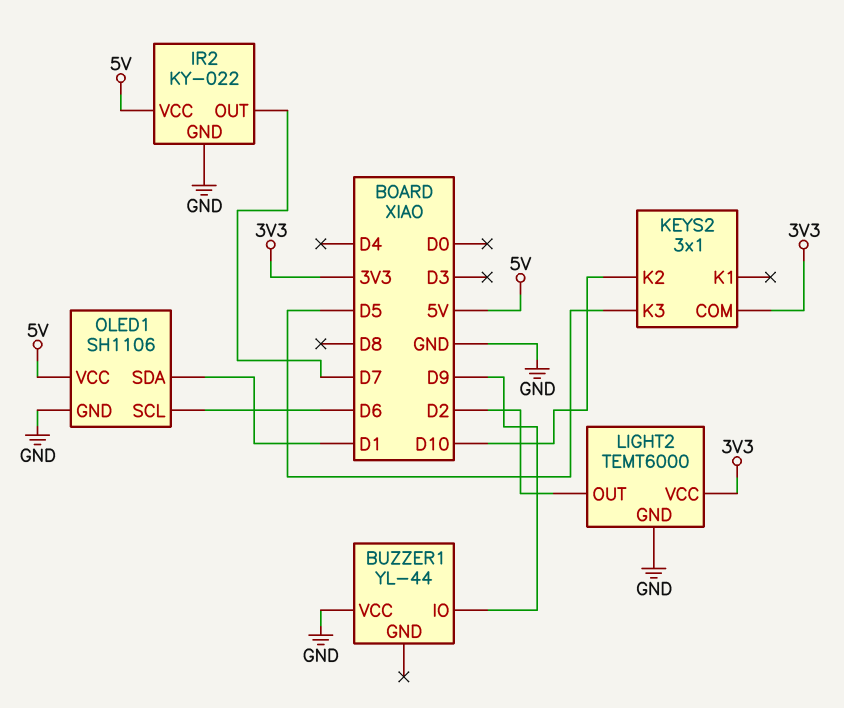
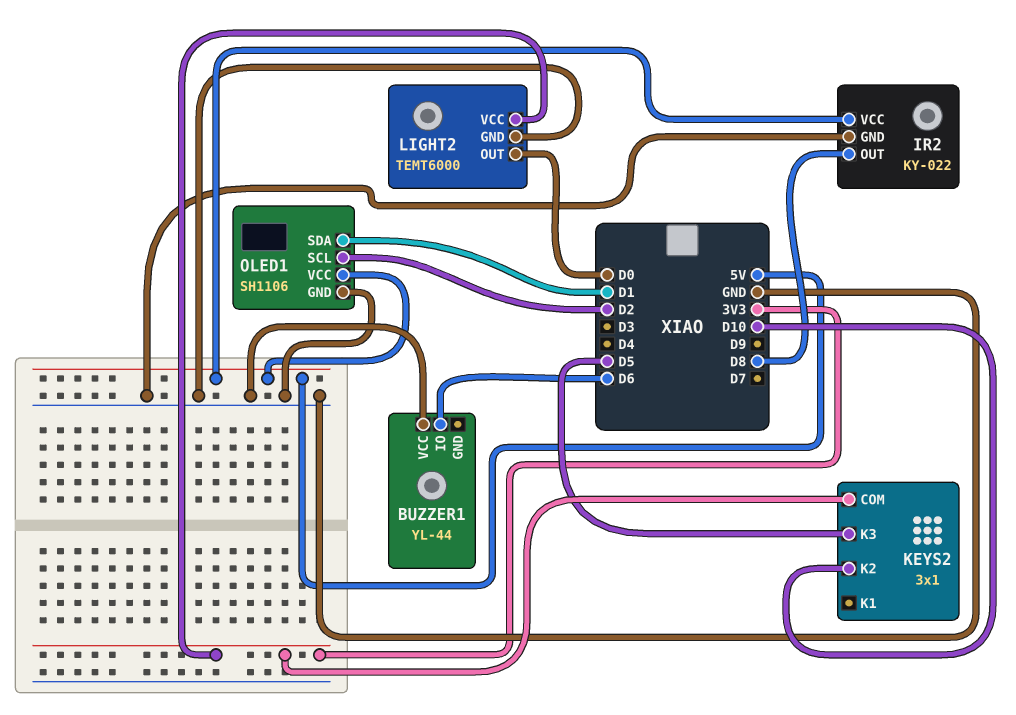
BUZZER1 pin IO: D9 -> D6
IR2 pin OUT: D7 -> D8
LIGHT2 pin OUT: D2 -> D0
OLED1 pin SCL: D6 -> D2

